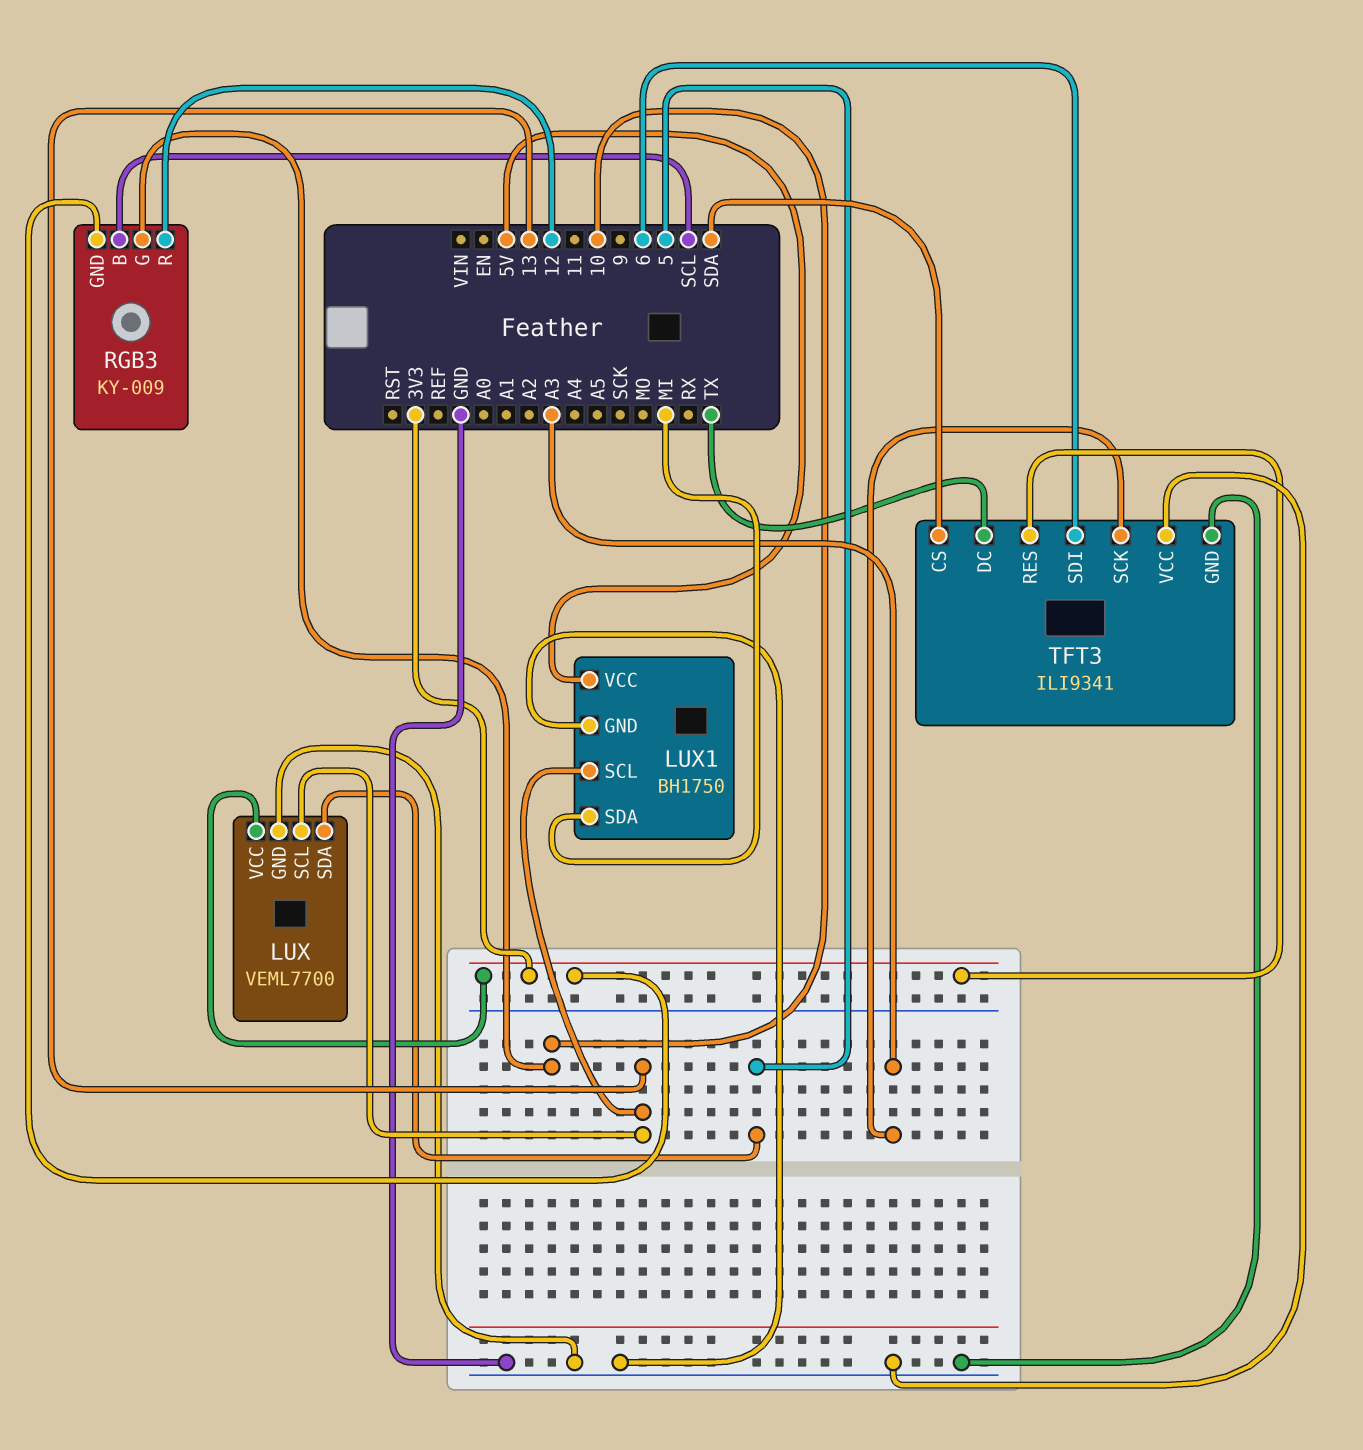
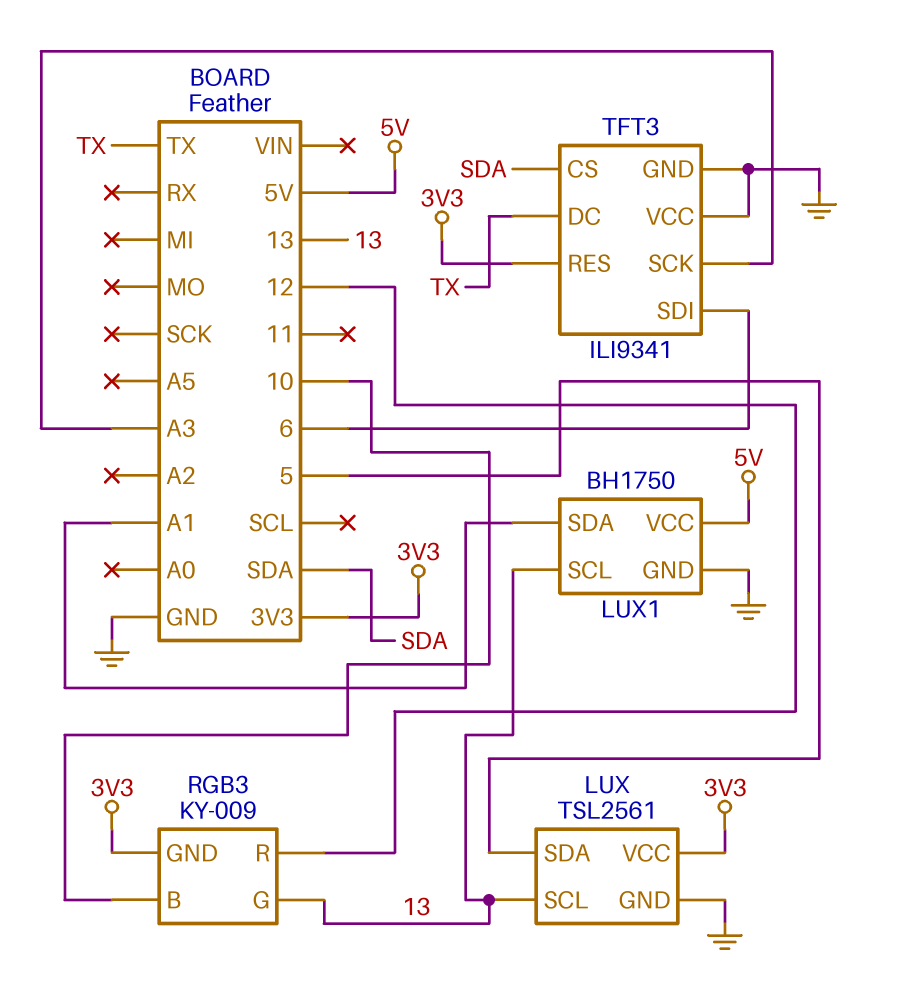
LUX: VEML7700 -> TSL2561
LUX1 pin SDA: MI -> A1
RGB3 pin B: SCL -> 10
RGB3 pin G: 10 -> 13

